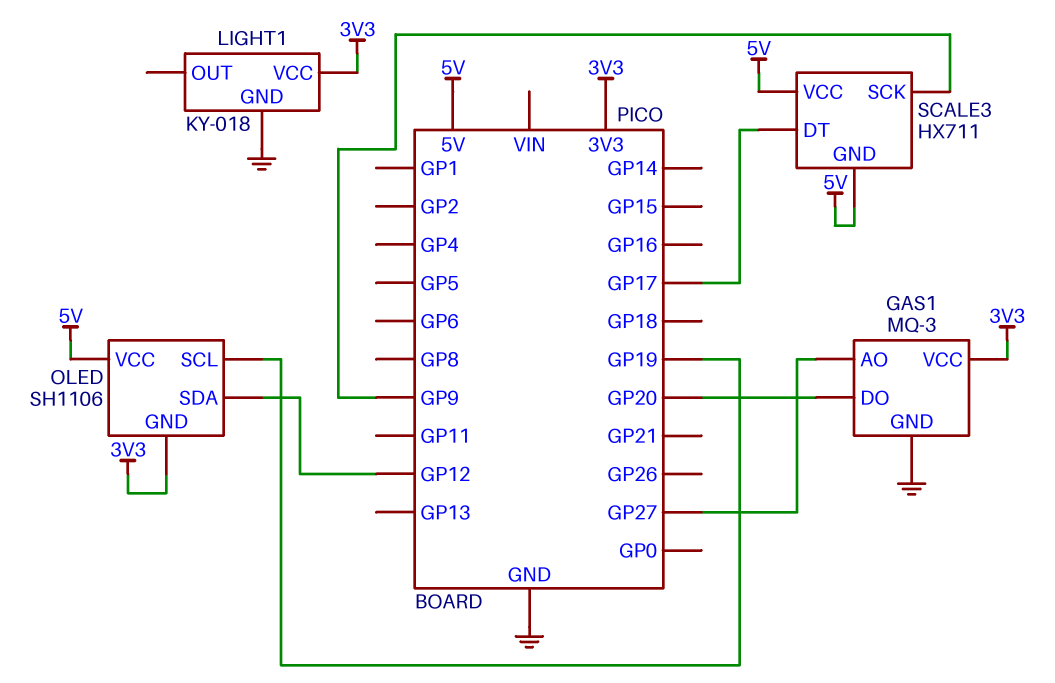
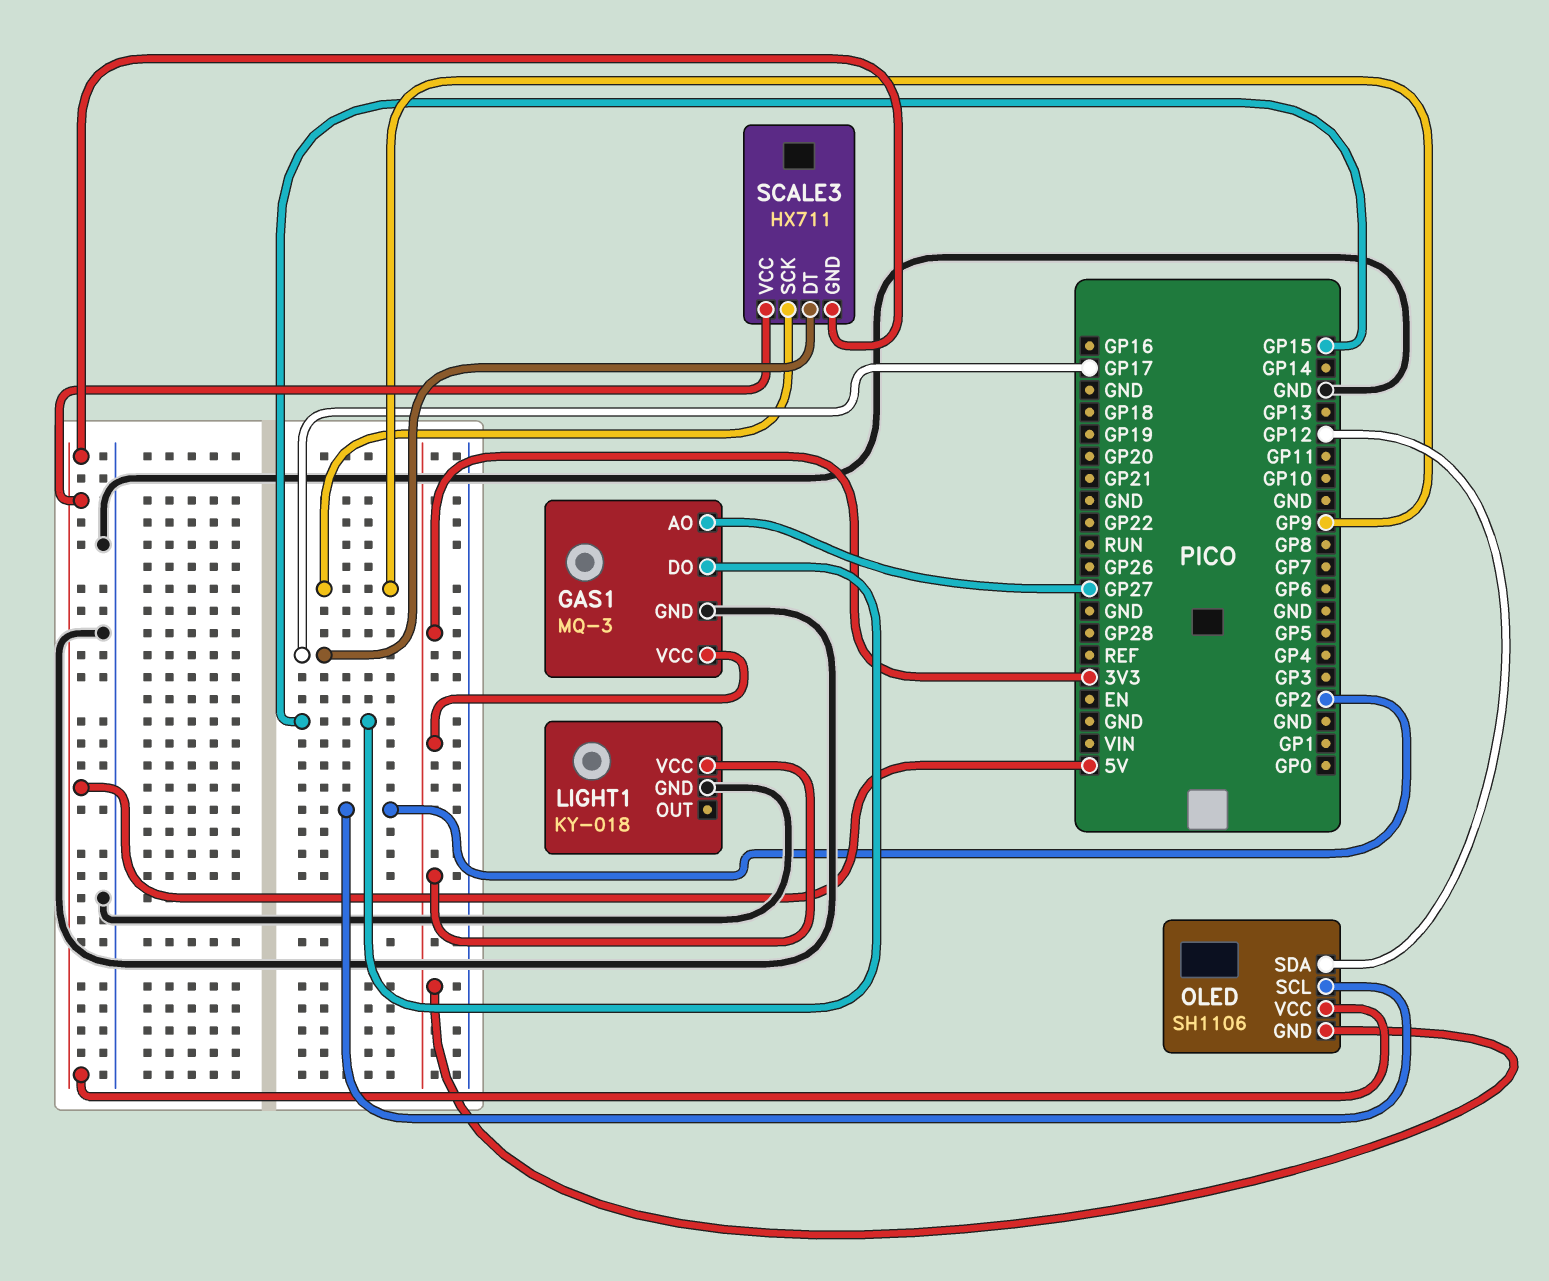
GAS1 pin DO: GP20 -> GP15
OLED pin SCL: GP19 -> GP2

